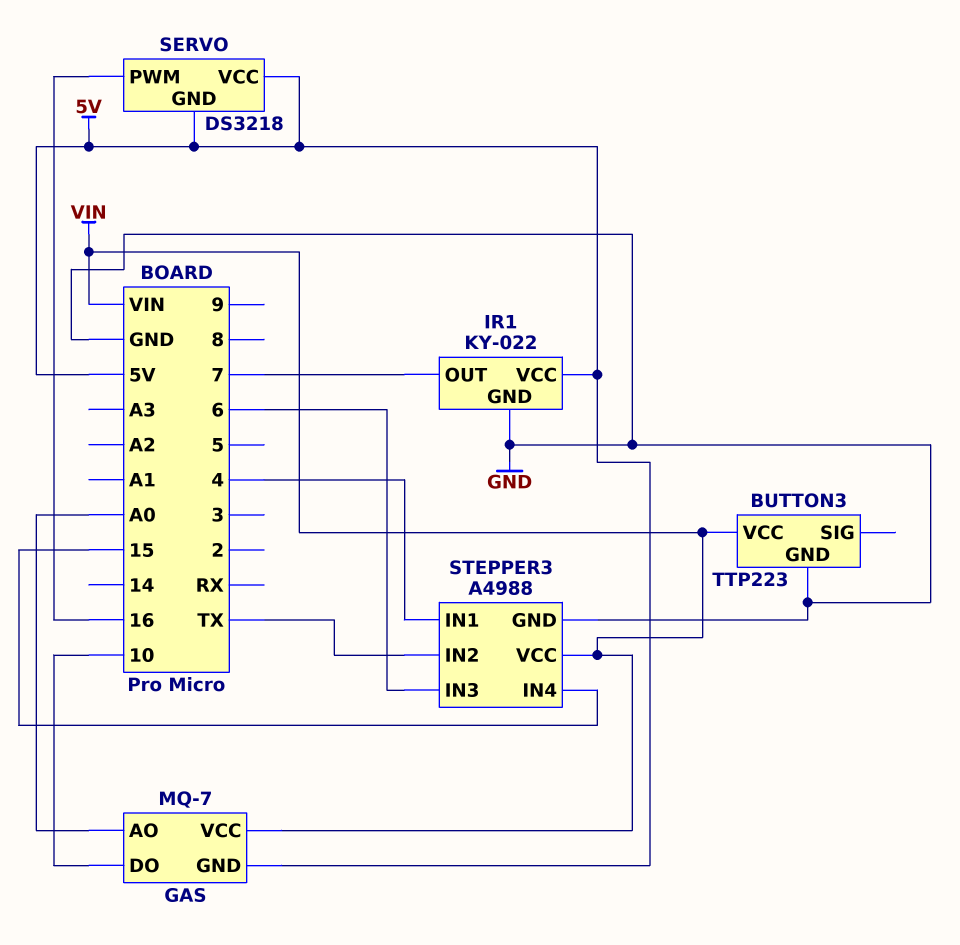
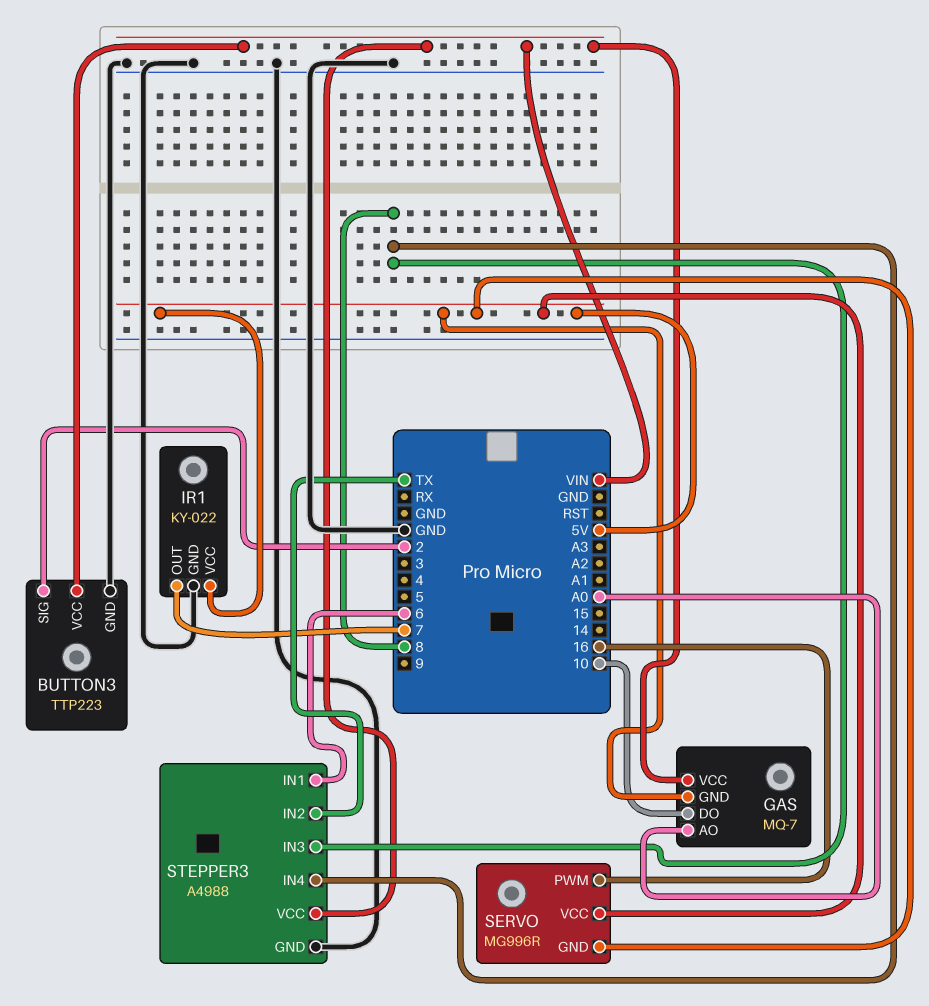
BUTTON3 pin SIG: none -> 2
SERVO: DS3218 -> MG996R
STEPPER3 pin IN1: 4 -> 6
STEPPER3 pin IN3: 6 -> 8
STEPPER3 pin IN4: 15 -> 8

